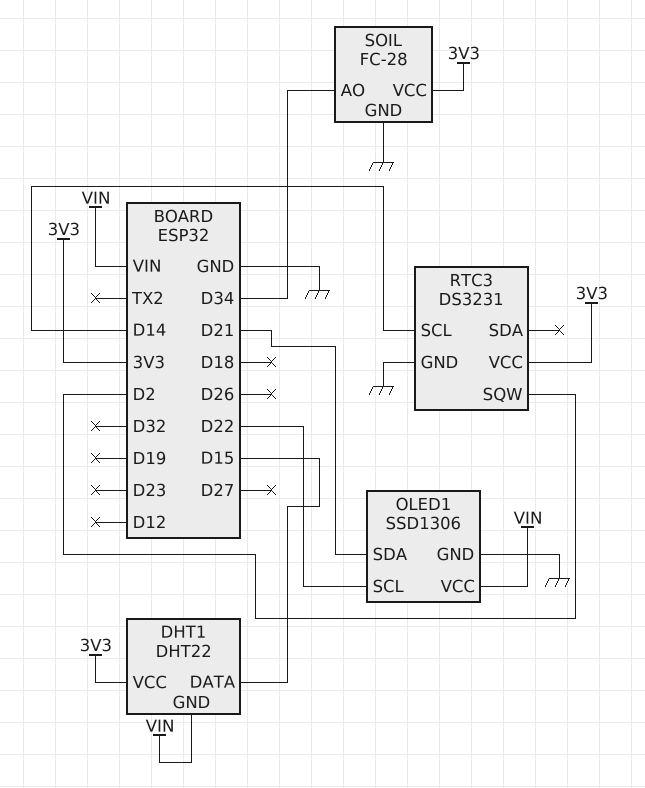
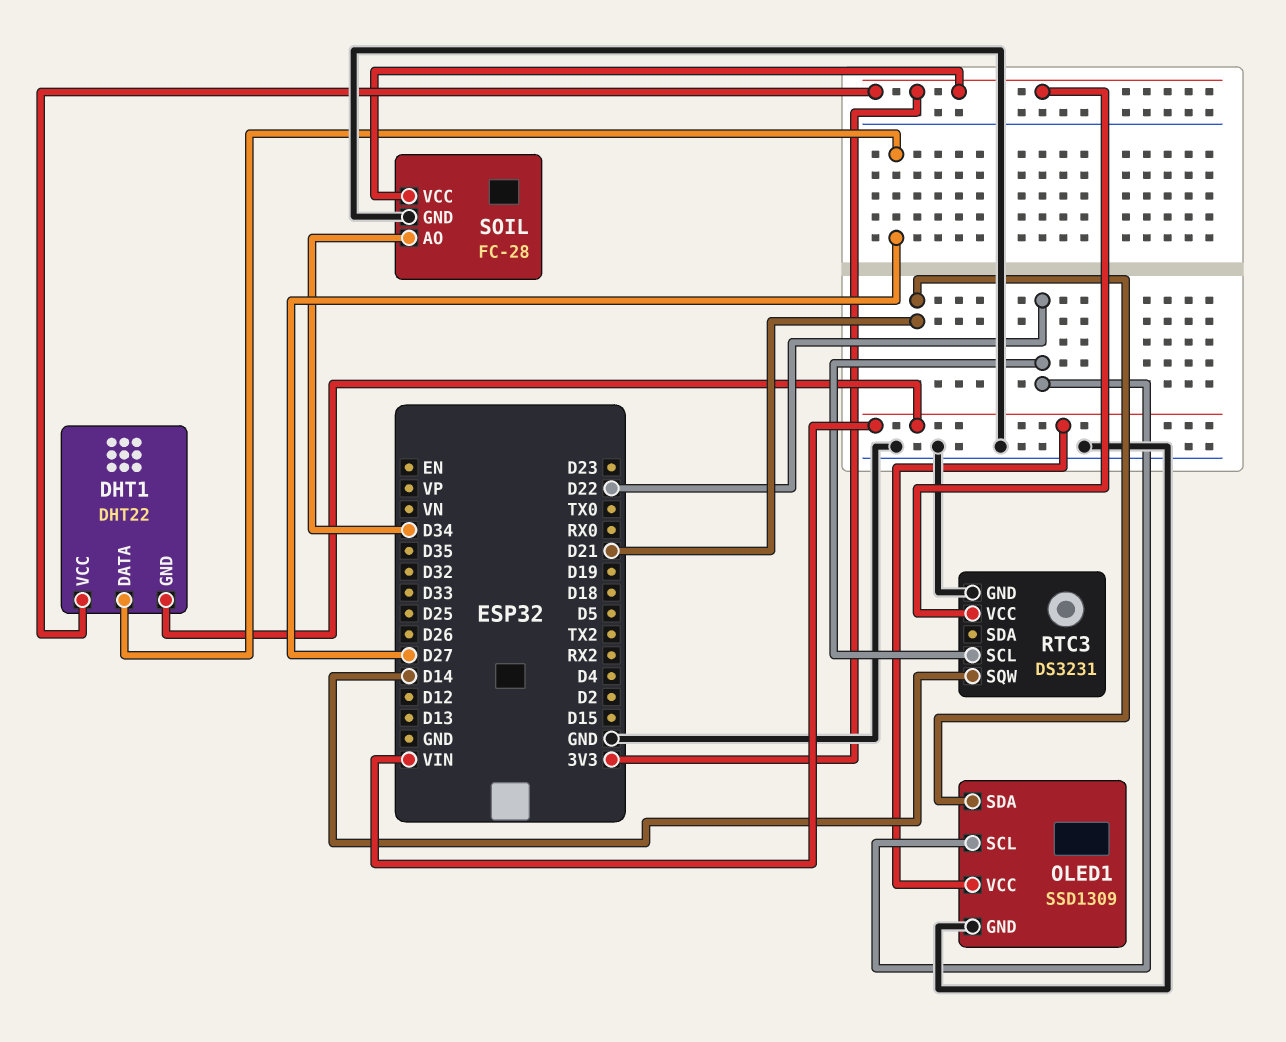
DHT1 pin DATA: D15 -> D27
OLED1: SSD1306 -> SSD1309
RTC3 pin SCL: D14 -> D22
RTC3 pin SQW: D2 -> D14

